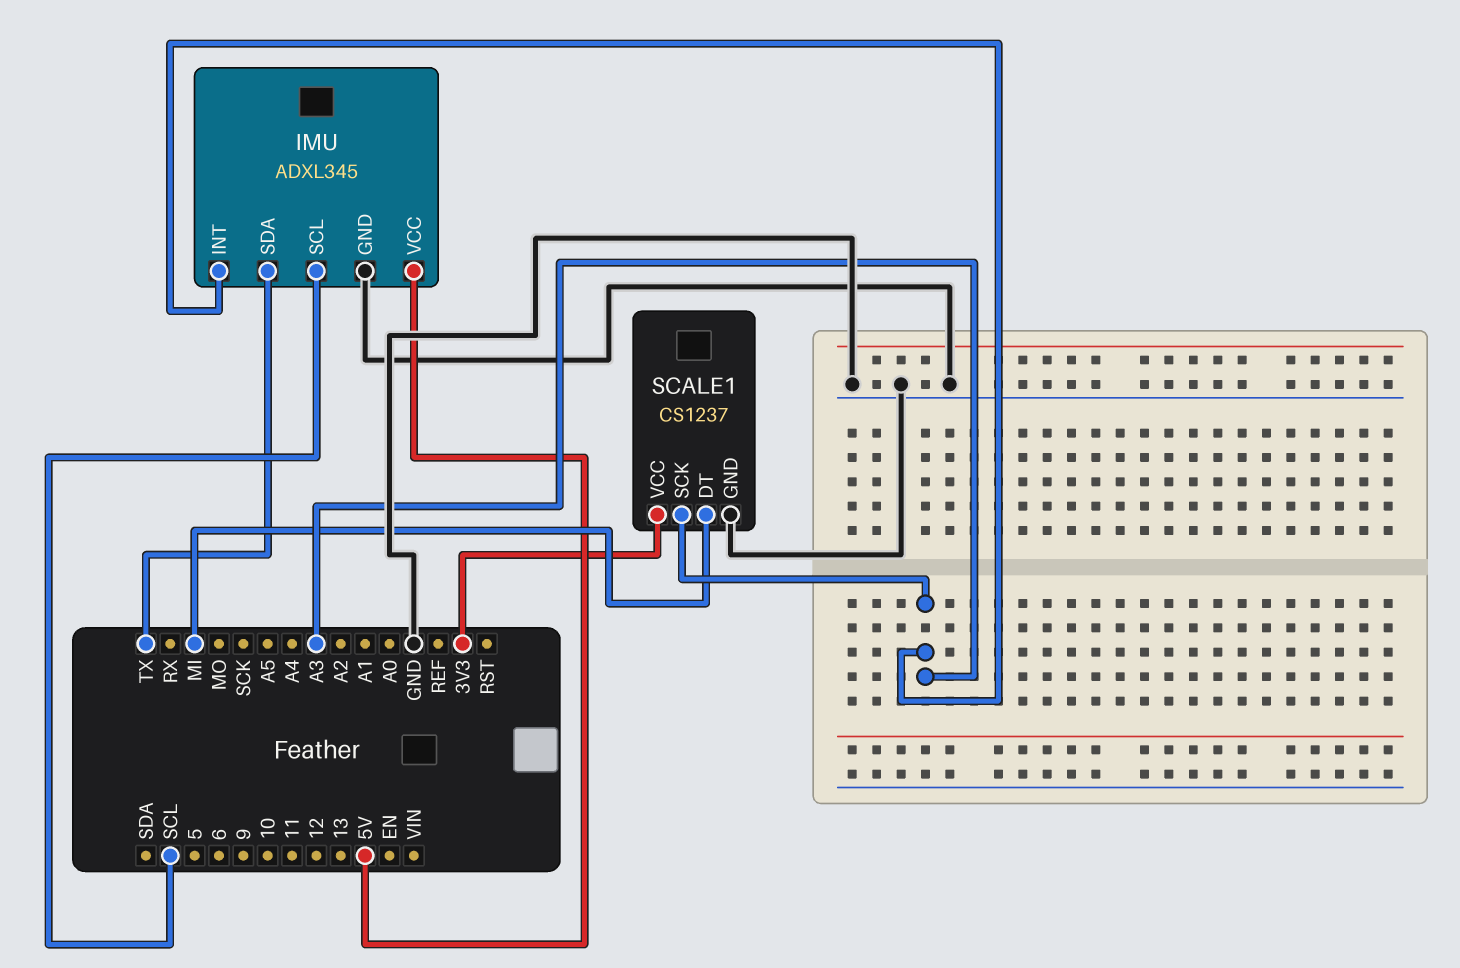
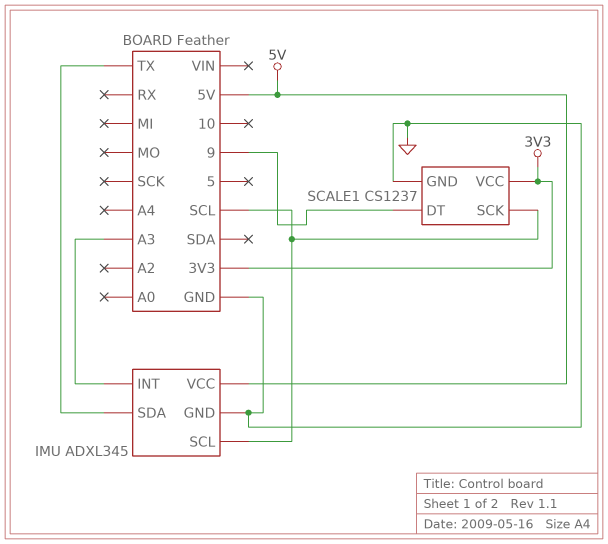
SCALE1 pin DT: MI -> 9
SCALE1 pin SCK: A3 -> SCL

